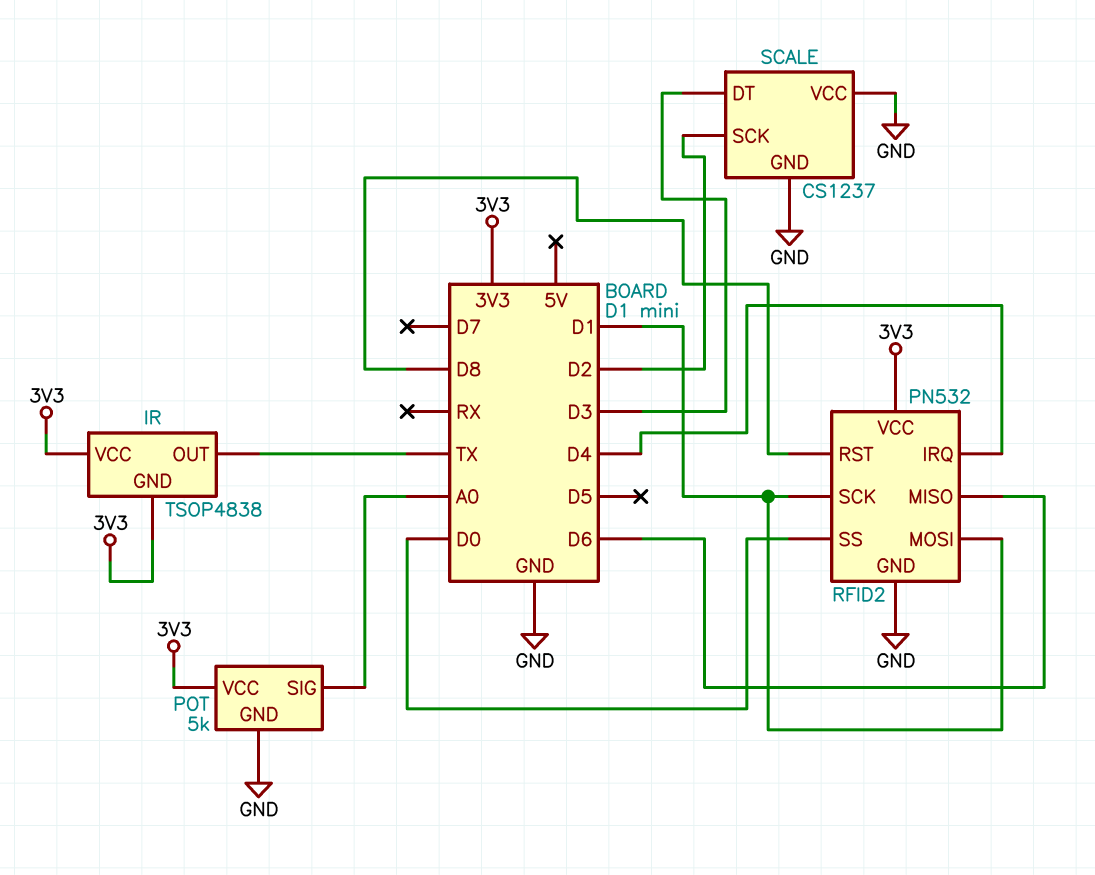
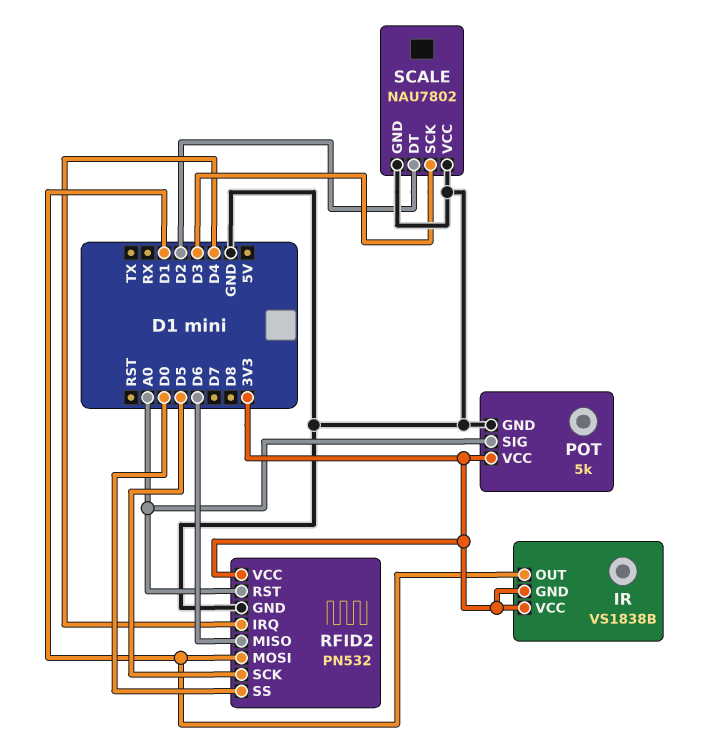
IR: TSOP4838 -> VS1838B
IR pin OUT: TX -> D1
RFID2 pin RST: D8 -> A0
RFID2 pin SCK: D1 -> D5
SCALE: CS1237 -> NAU7802
SCALE pin DT: D3 -> D2
SCALE pin SCK: D2 -> D3

